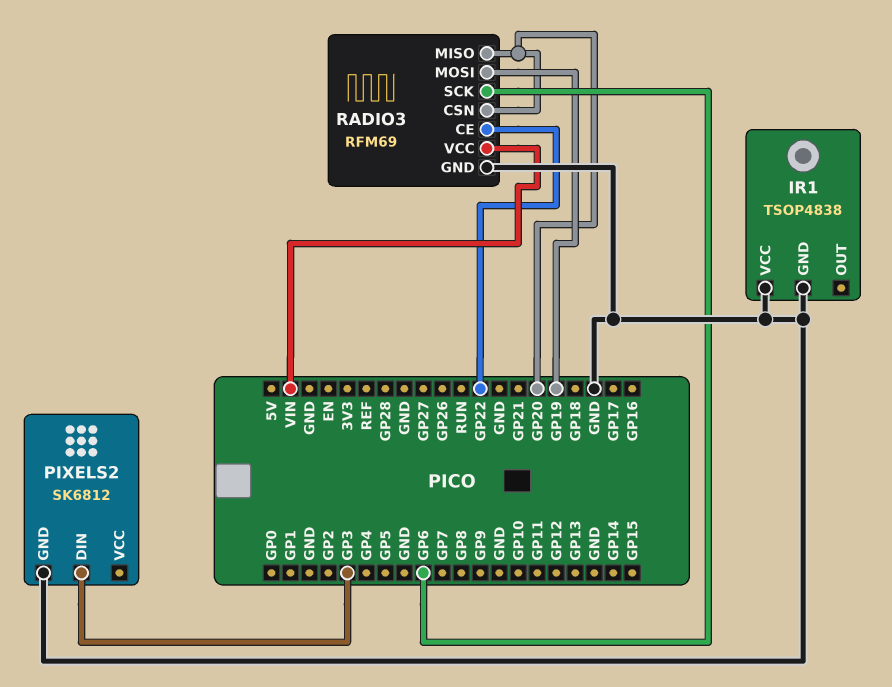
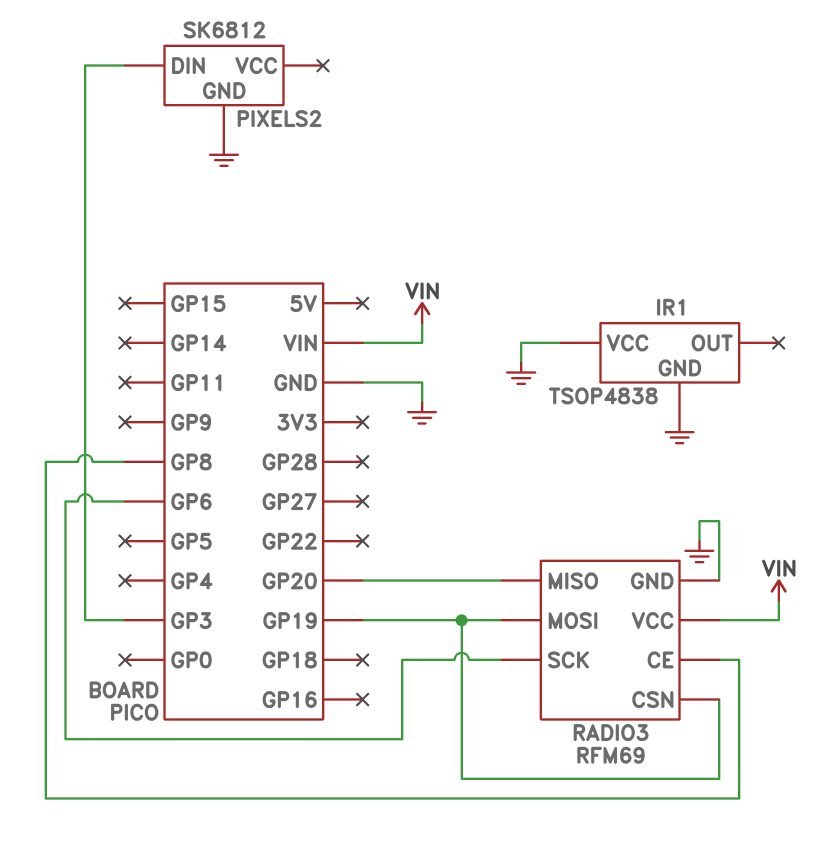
RADIO3 pin CE: GP22 -> GP8
RADIO3 pin CSN: GP20 -> GP19

